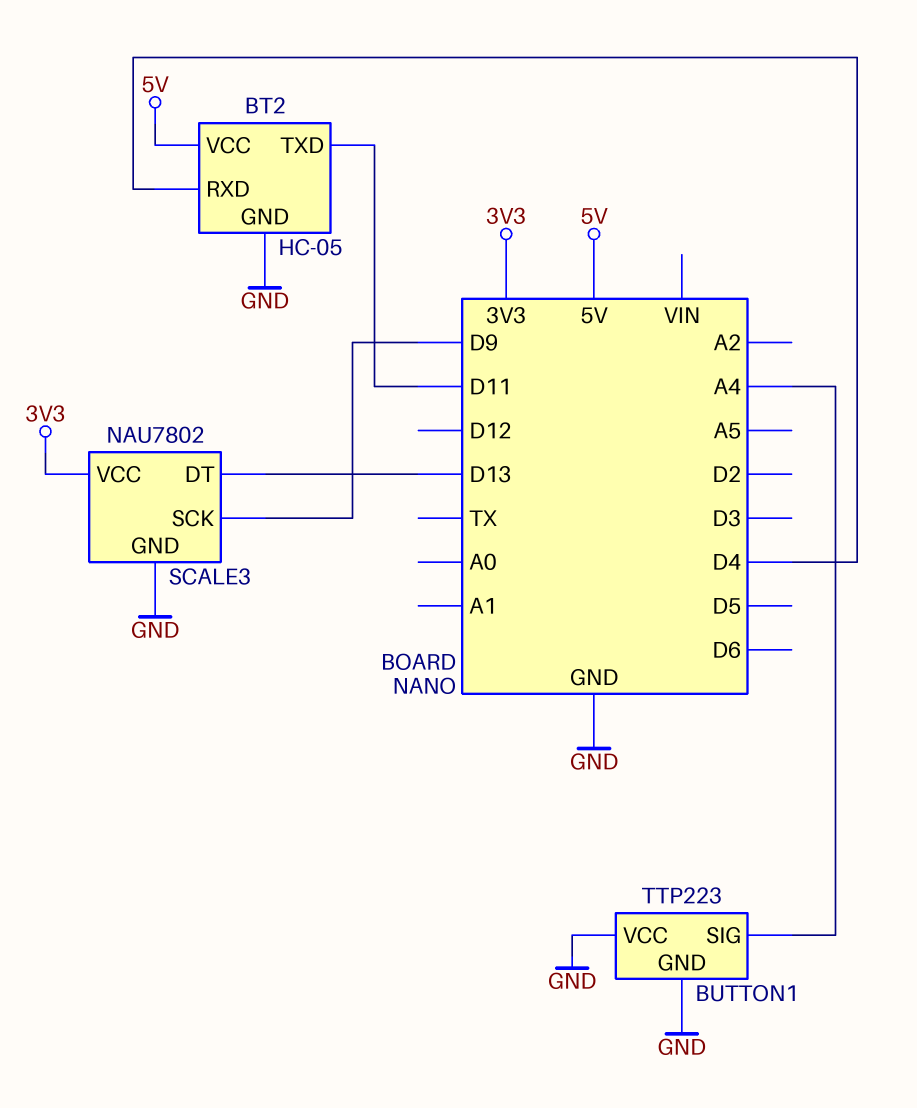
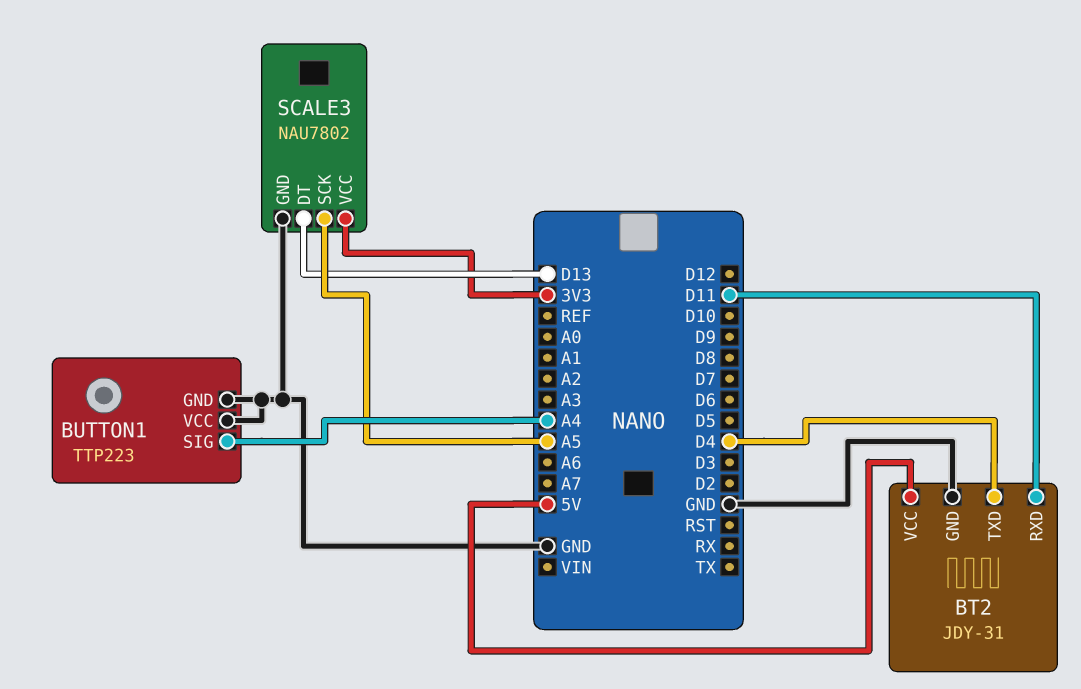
BT2: HC-05 -> JDY-31
BT2 pin RXD: D4 -> D11
BT2 pin TXD: D11 -> D4
SCALE3 pin SCK: D9 -> A5

